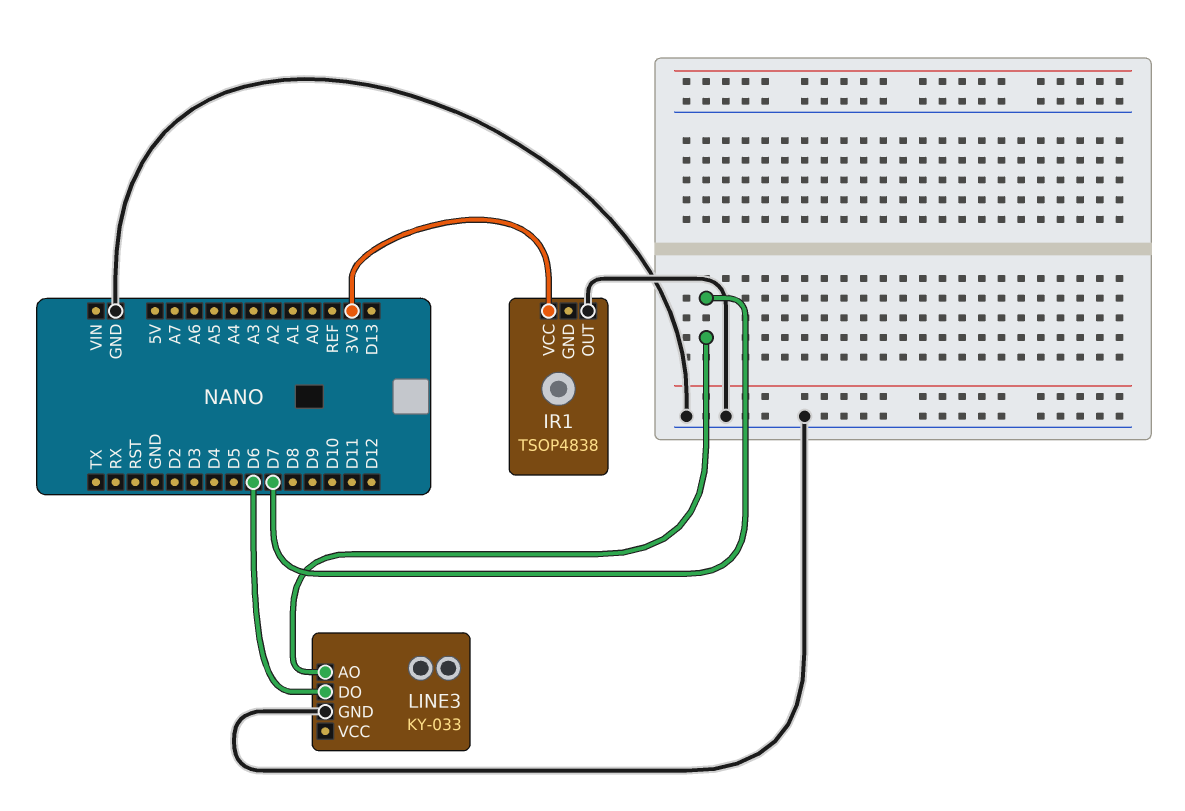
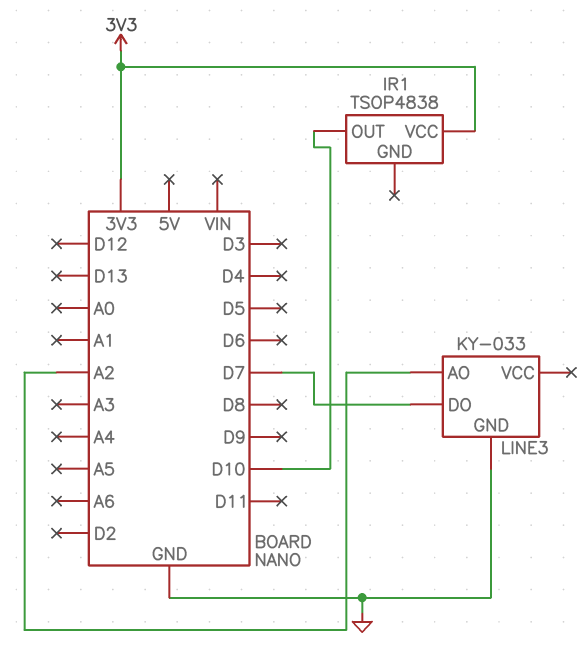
IR1 pin OUT: GND -> D10
LINE3 pin AO: D7 -> A2
LINE3 pin DO: D6 -> D7

